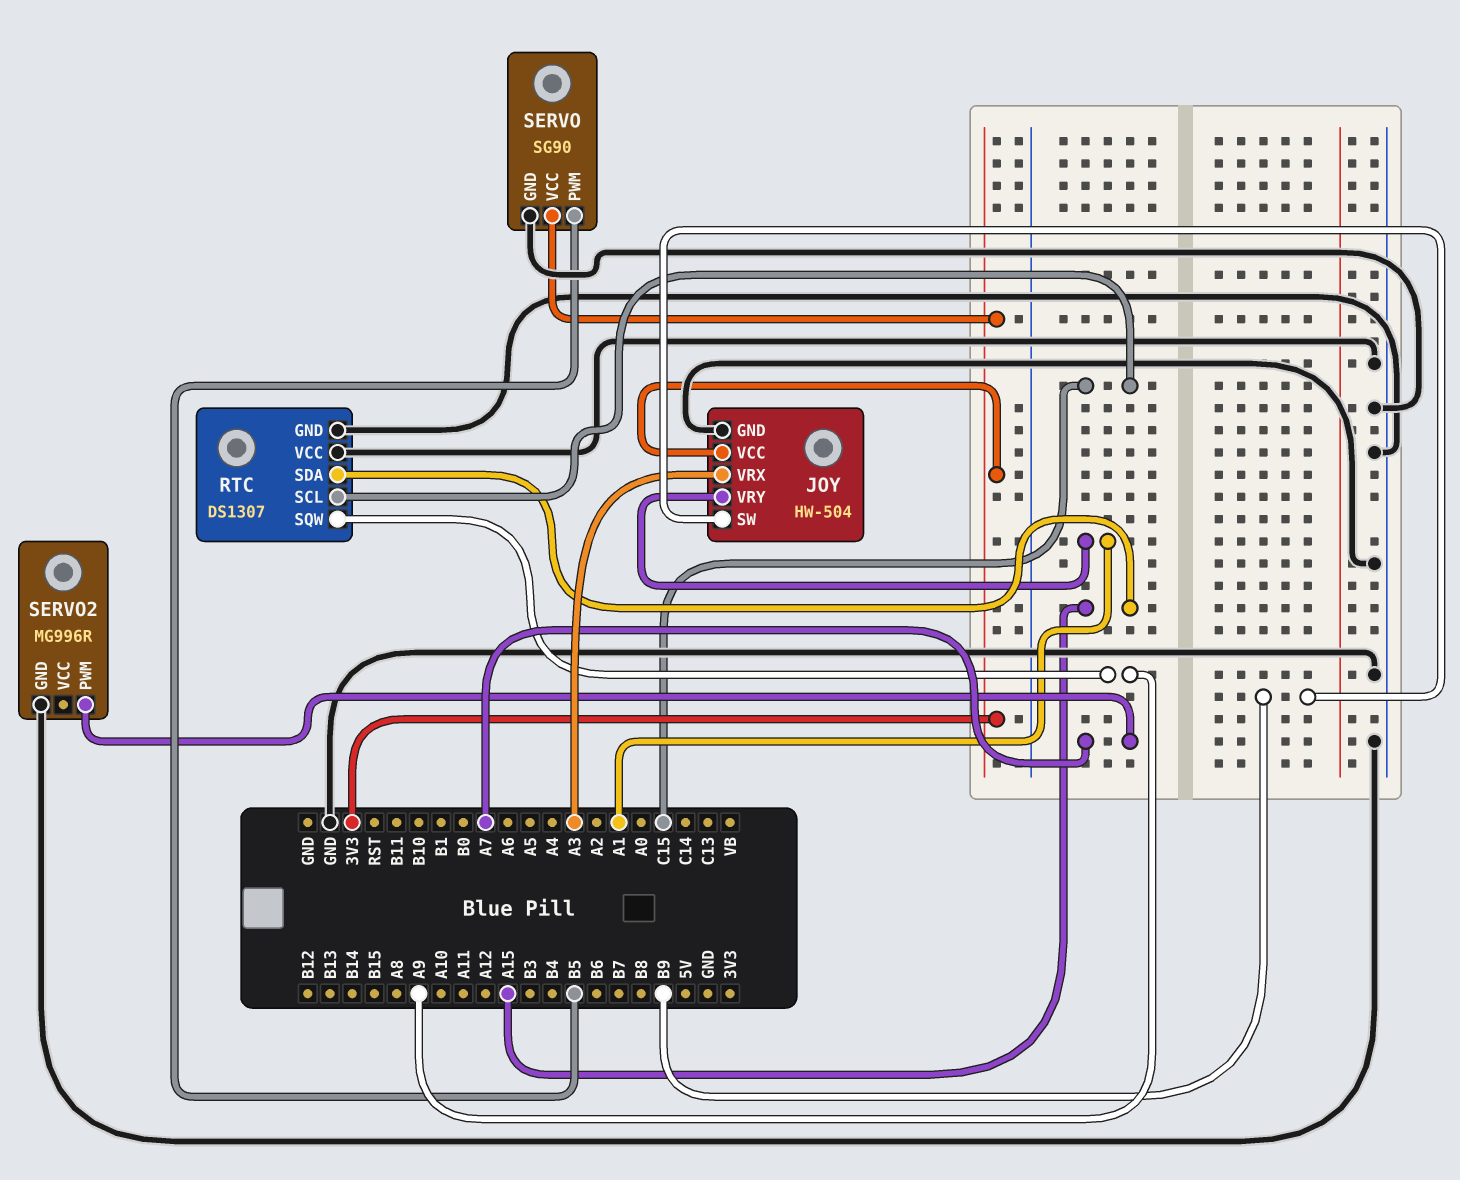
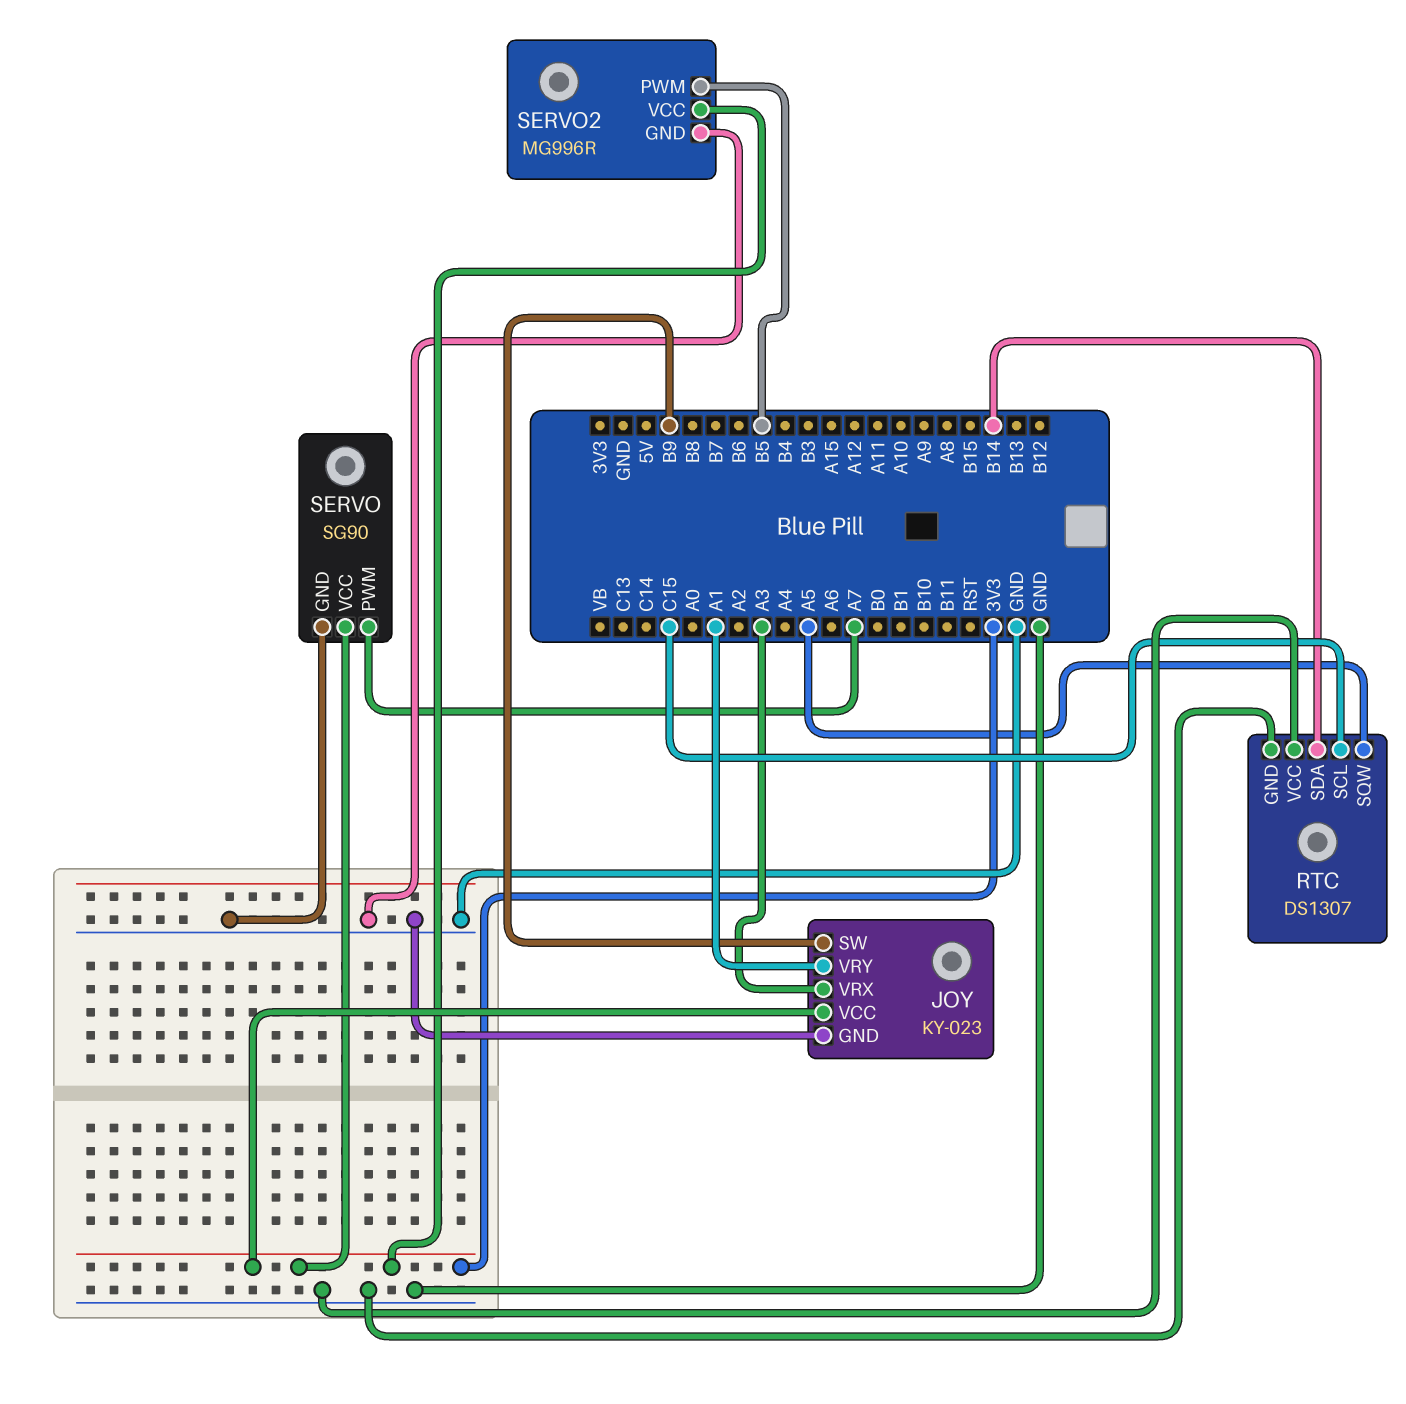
JOY: HW-504 -> KY-023
RTC pin SDA: A15 -> B14
RTC pin SQW: A9 -> A5
SERVO pin PWM: B5 -> A7
SERVO2 pin PWM: A7 -> B5
SERVO2 pin VCC: none -> 3V3

